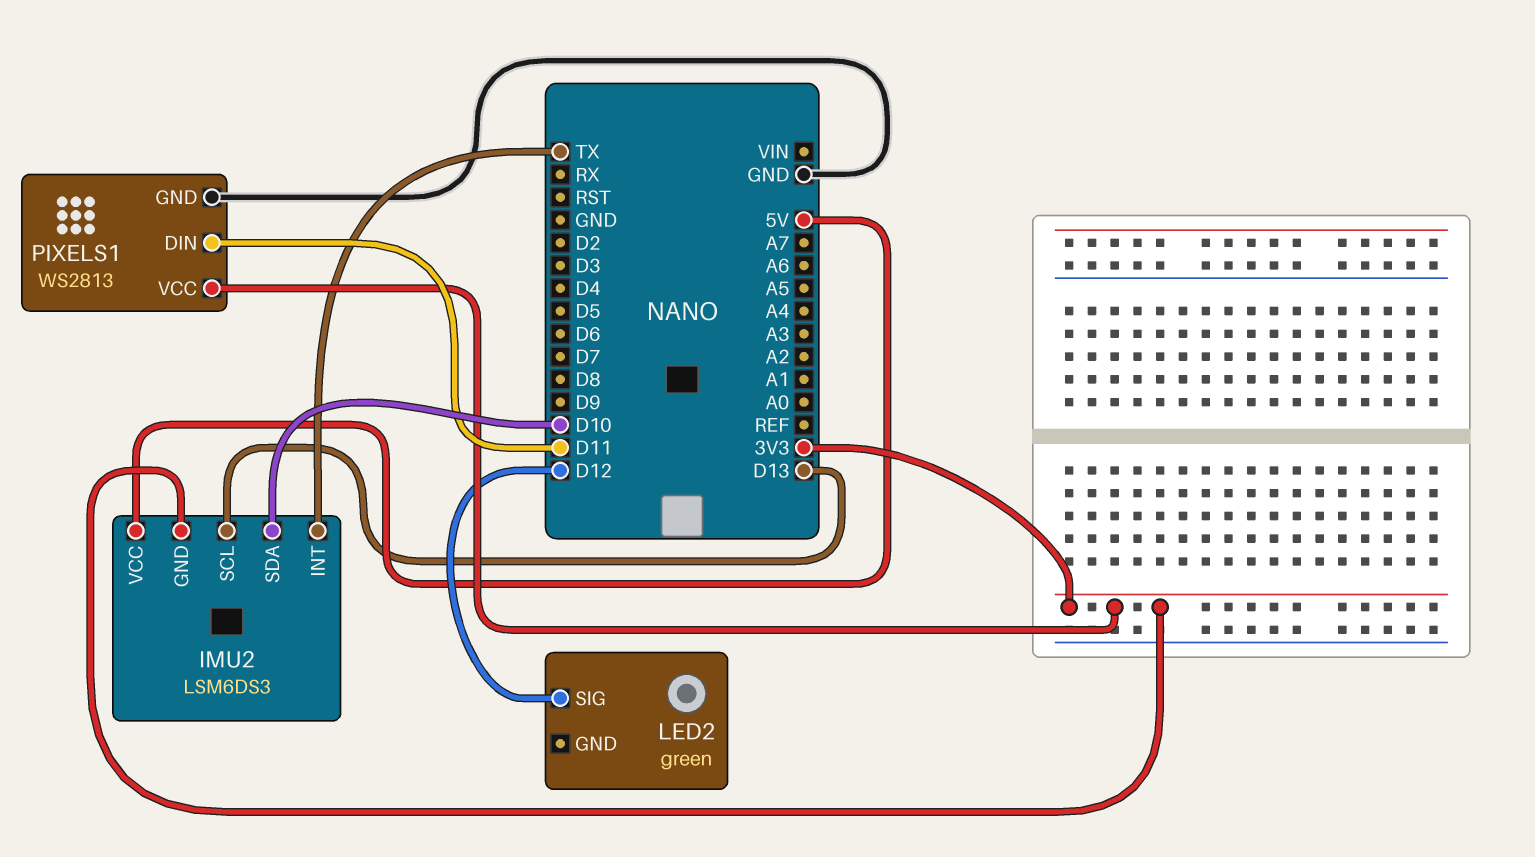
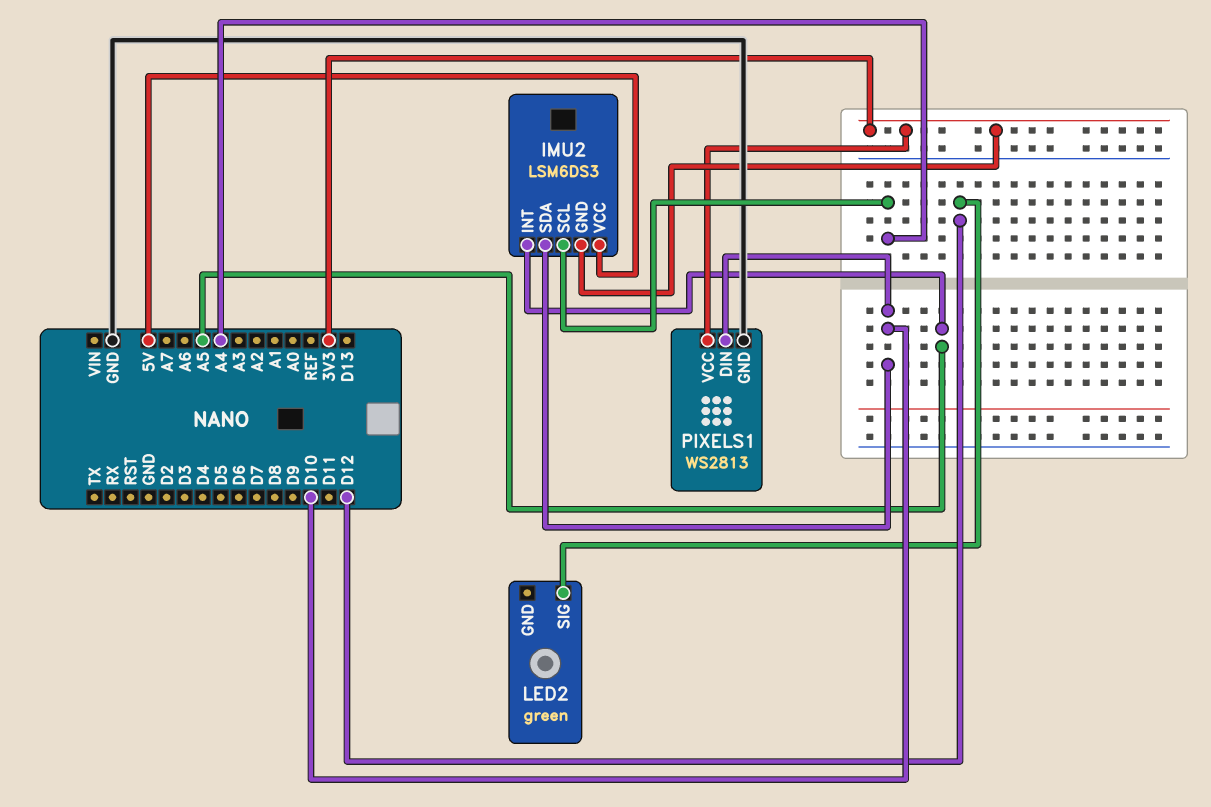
IMU2 pin INT: TX -> A5
IMU2 pin SCL: D13 -> A4
PIXELS1 pin DIN: D11 -> D10

